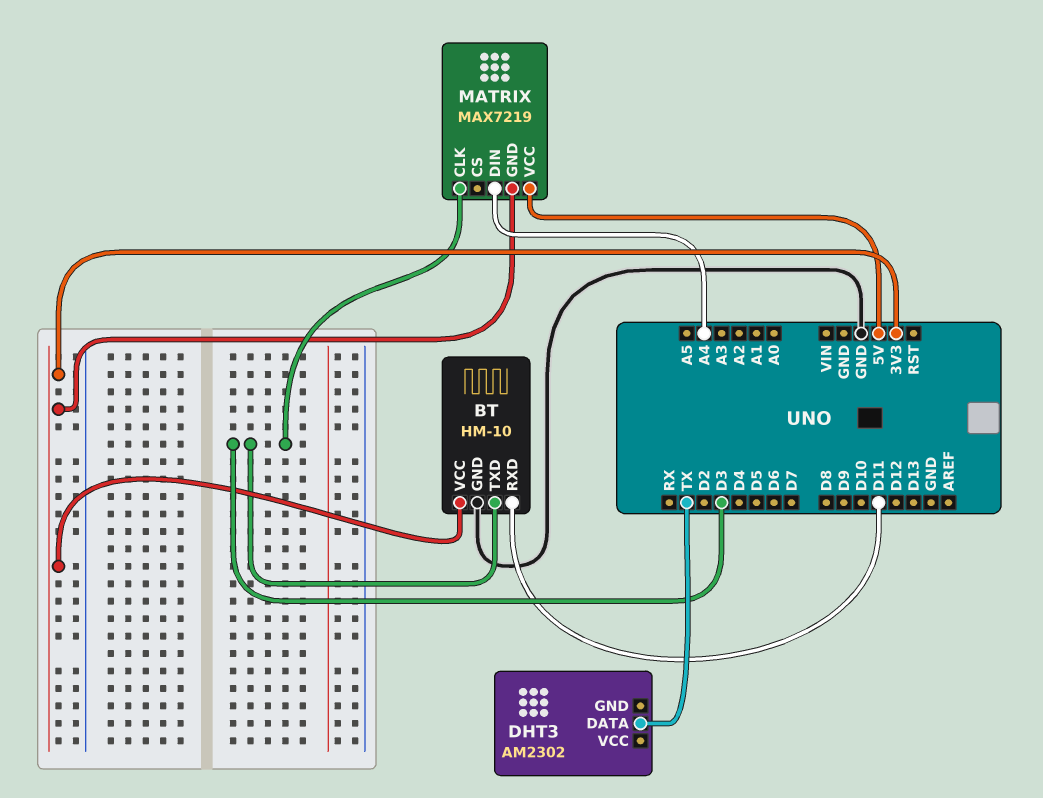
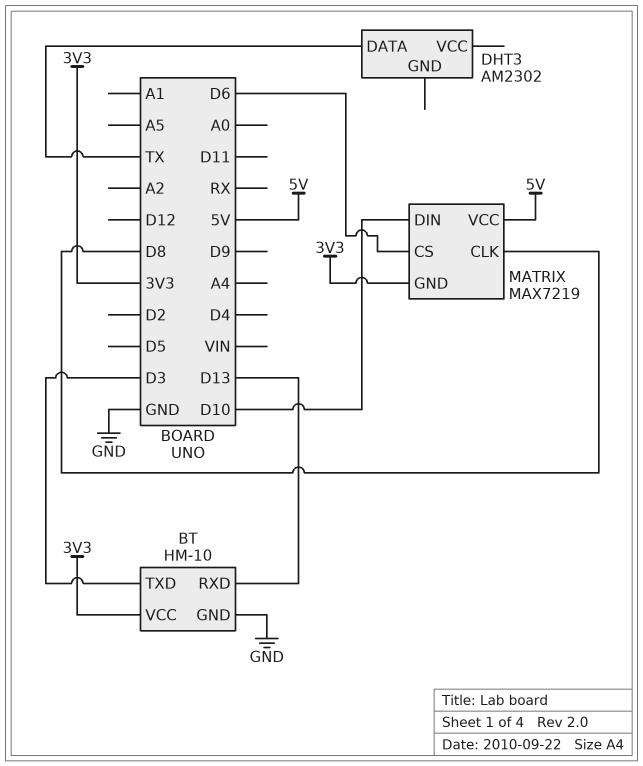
BT pin RXD: D11 -> D13
MATRIX pin CLK: D3 -> D8
MATRIX pin CS: none -> D6
MATRIX pin DIN: A4 -> D10

